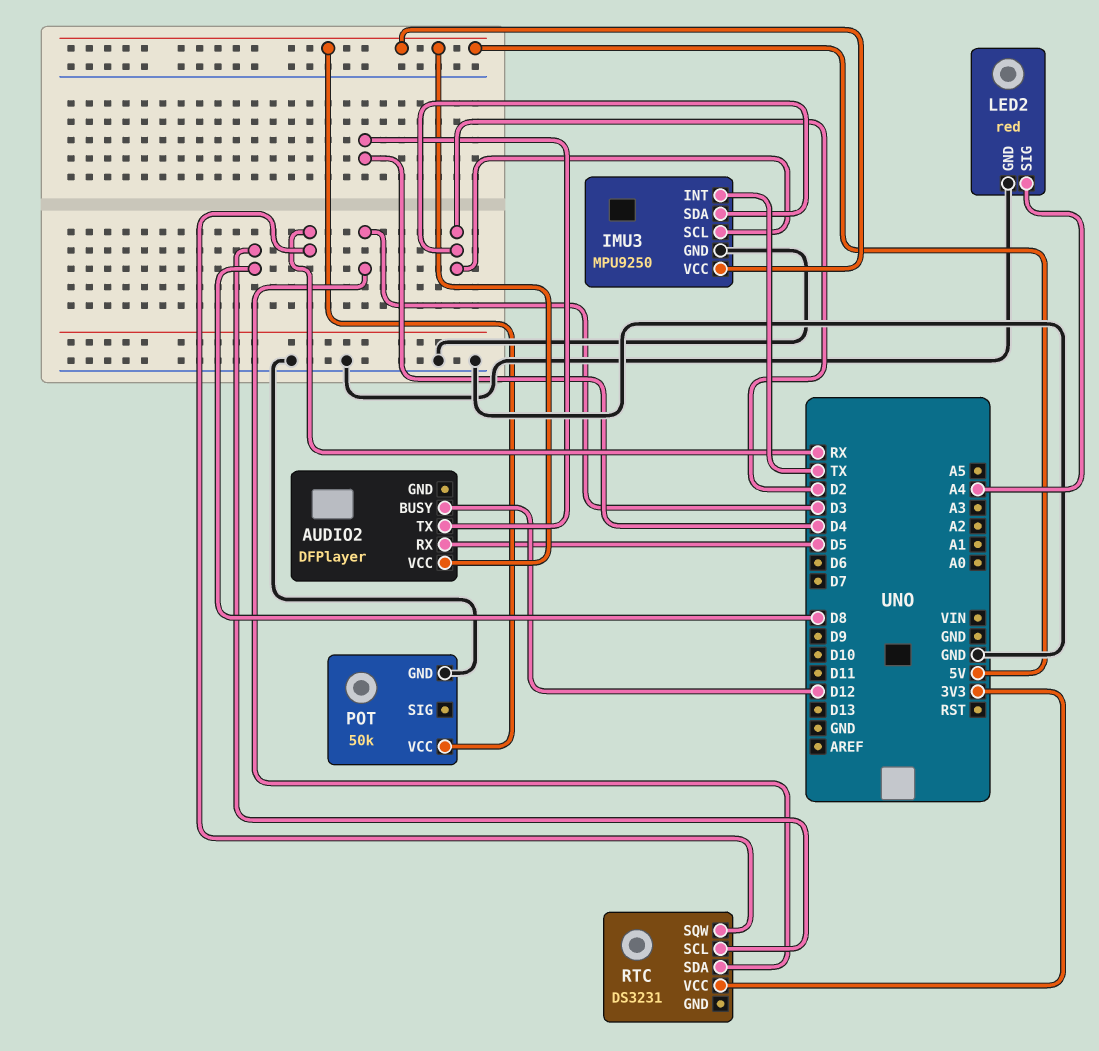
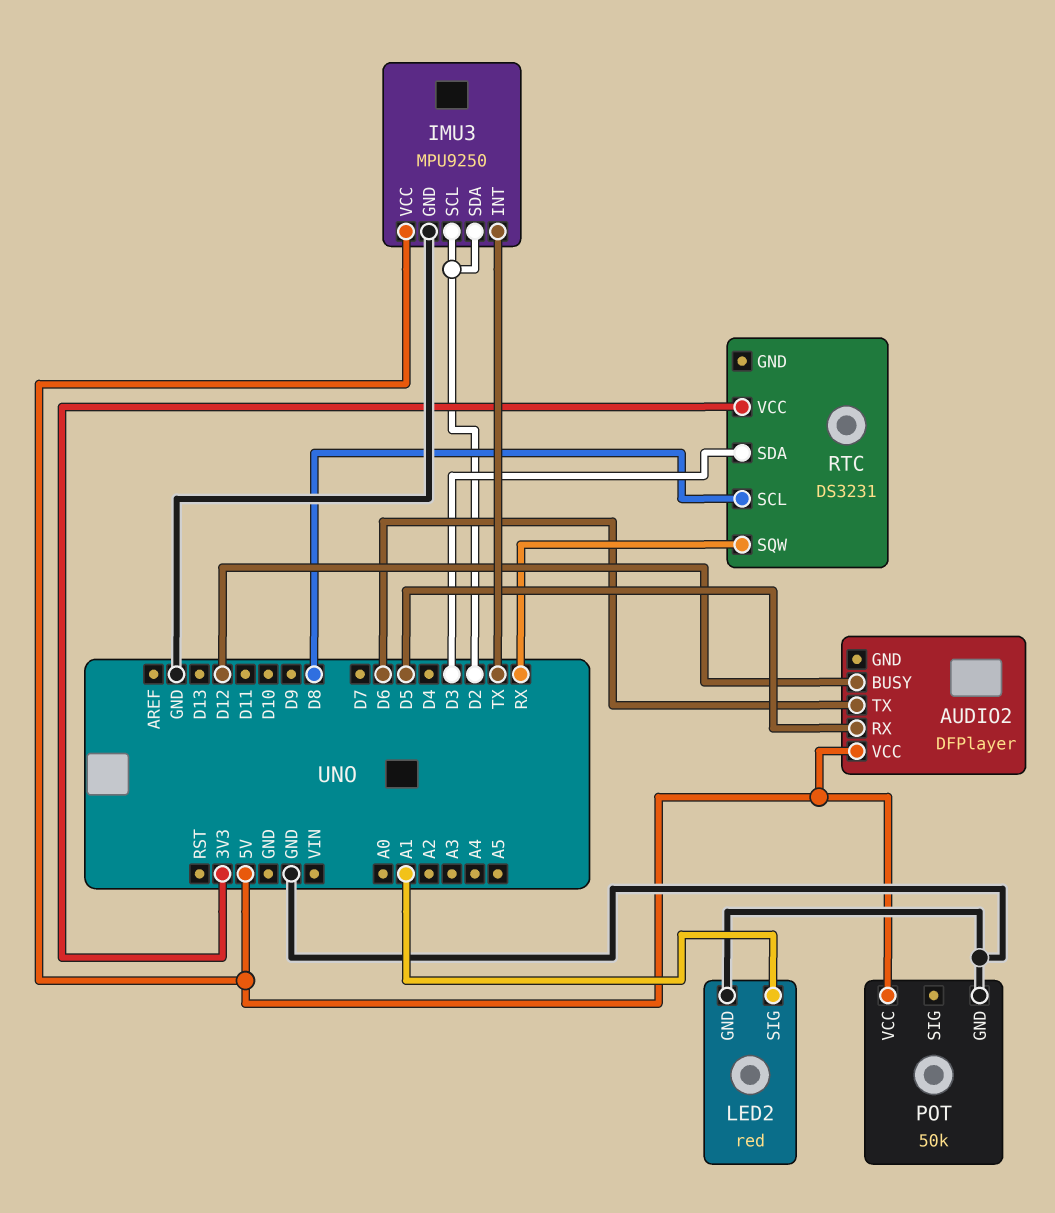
AUDIO2 pin TX: D4 -> D6
LED2 pin SIG: A4 -> A1

